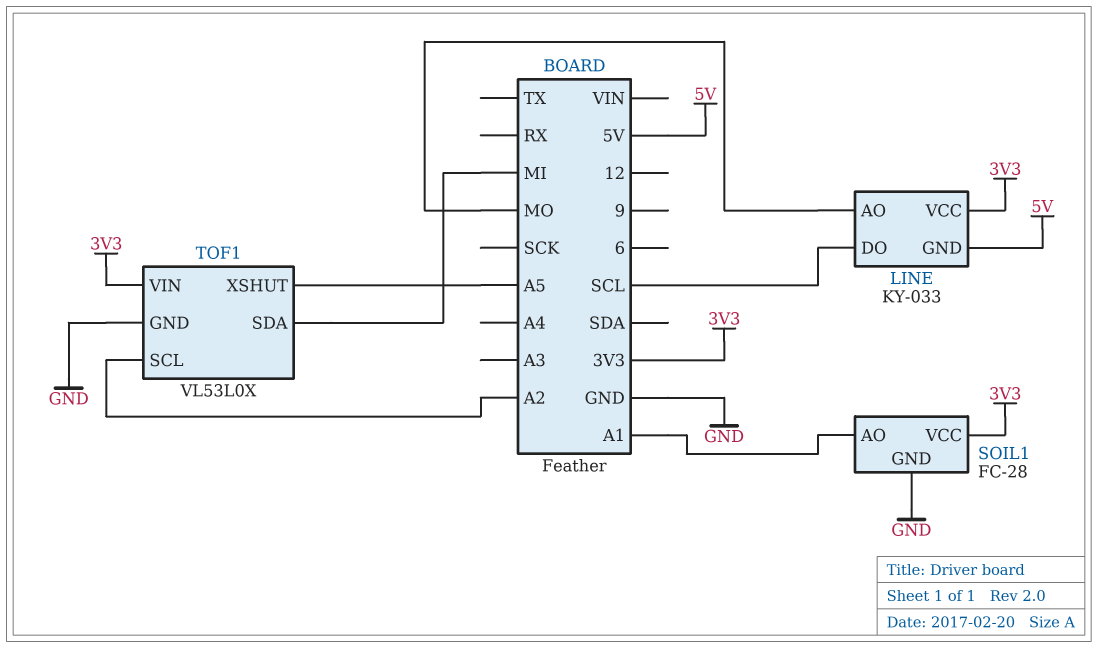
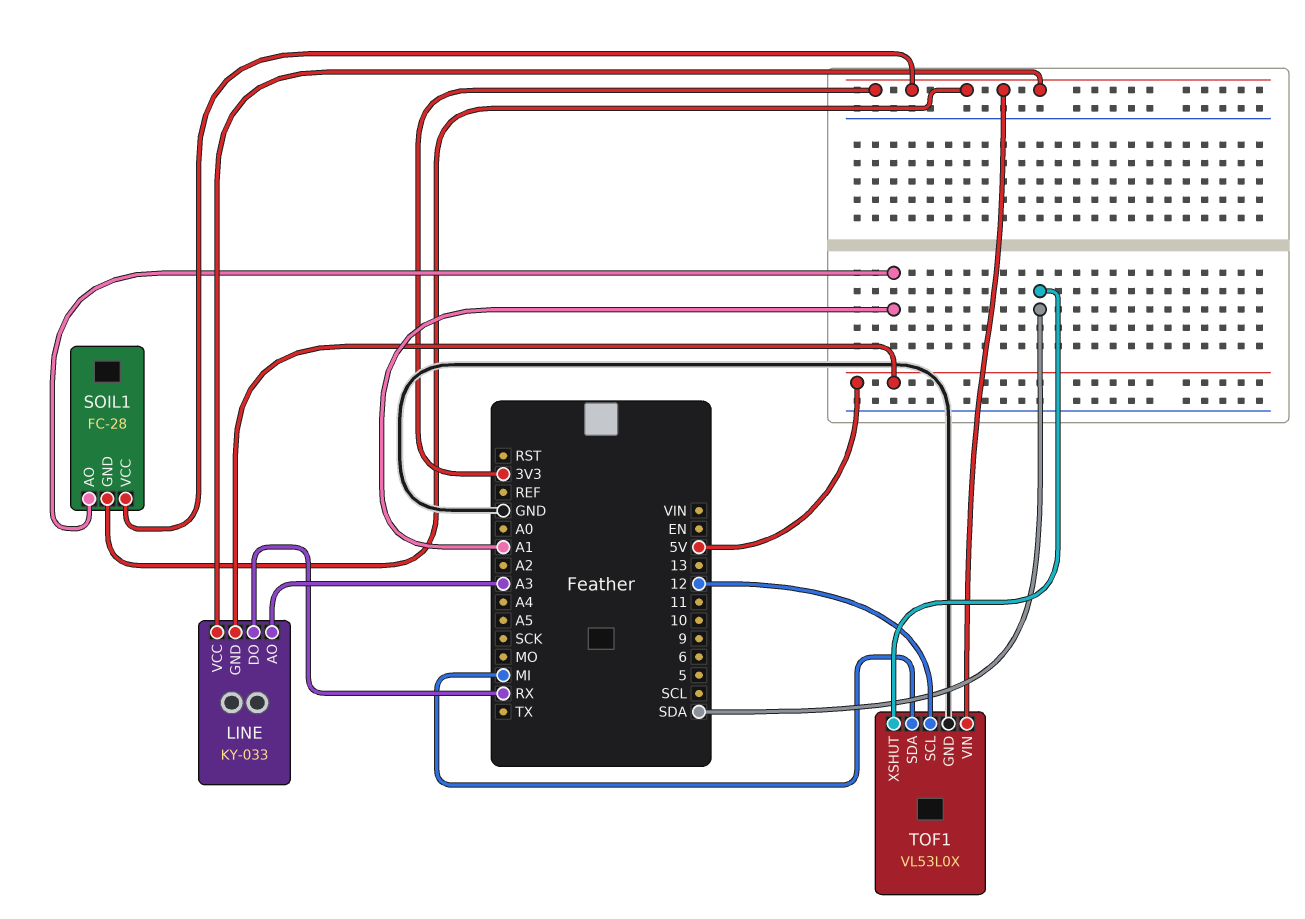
LINE pin AO: MO -> A3
LINE pin DO: SCL -> RX
SOIL1 pin GND: GND -> 3V3
TOF1 pin SCL: A2 -> 12
TOF1 pin XSHUT: A5 -> SDA

